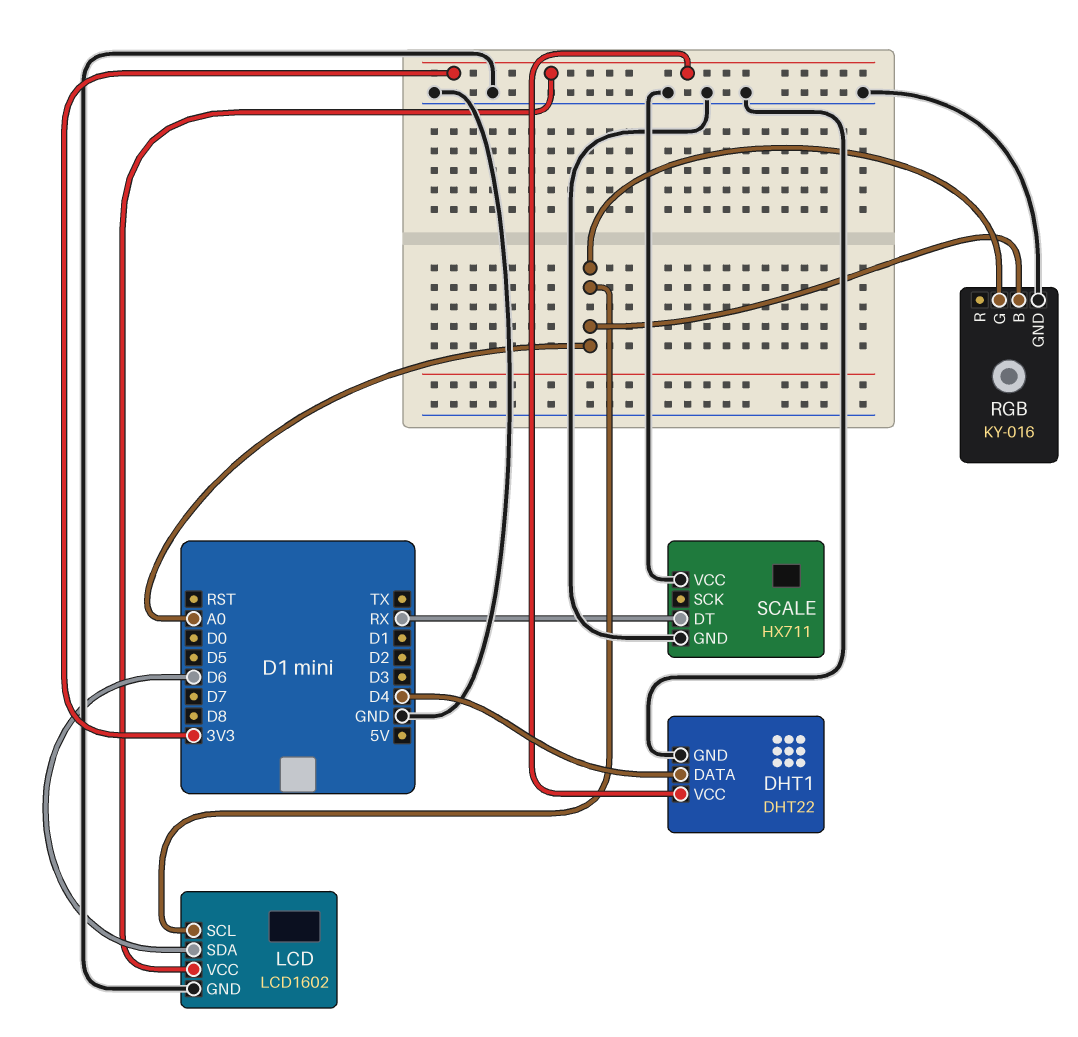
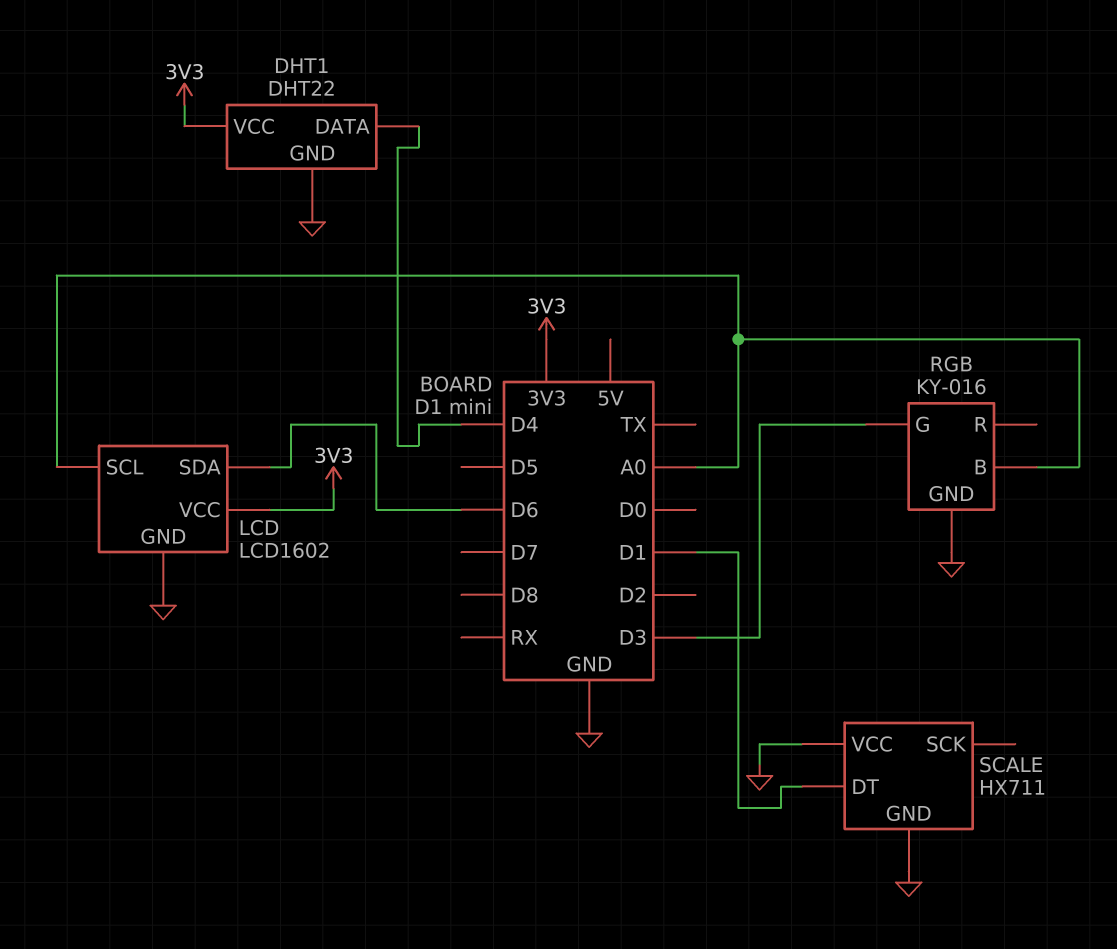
RGB pin G: A0 -> D3
SCALE pin DT: RX -> D1

